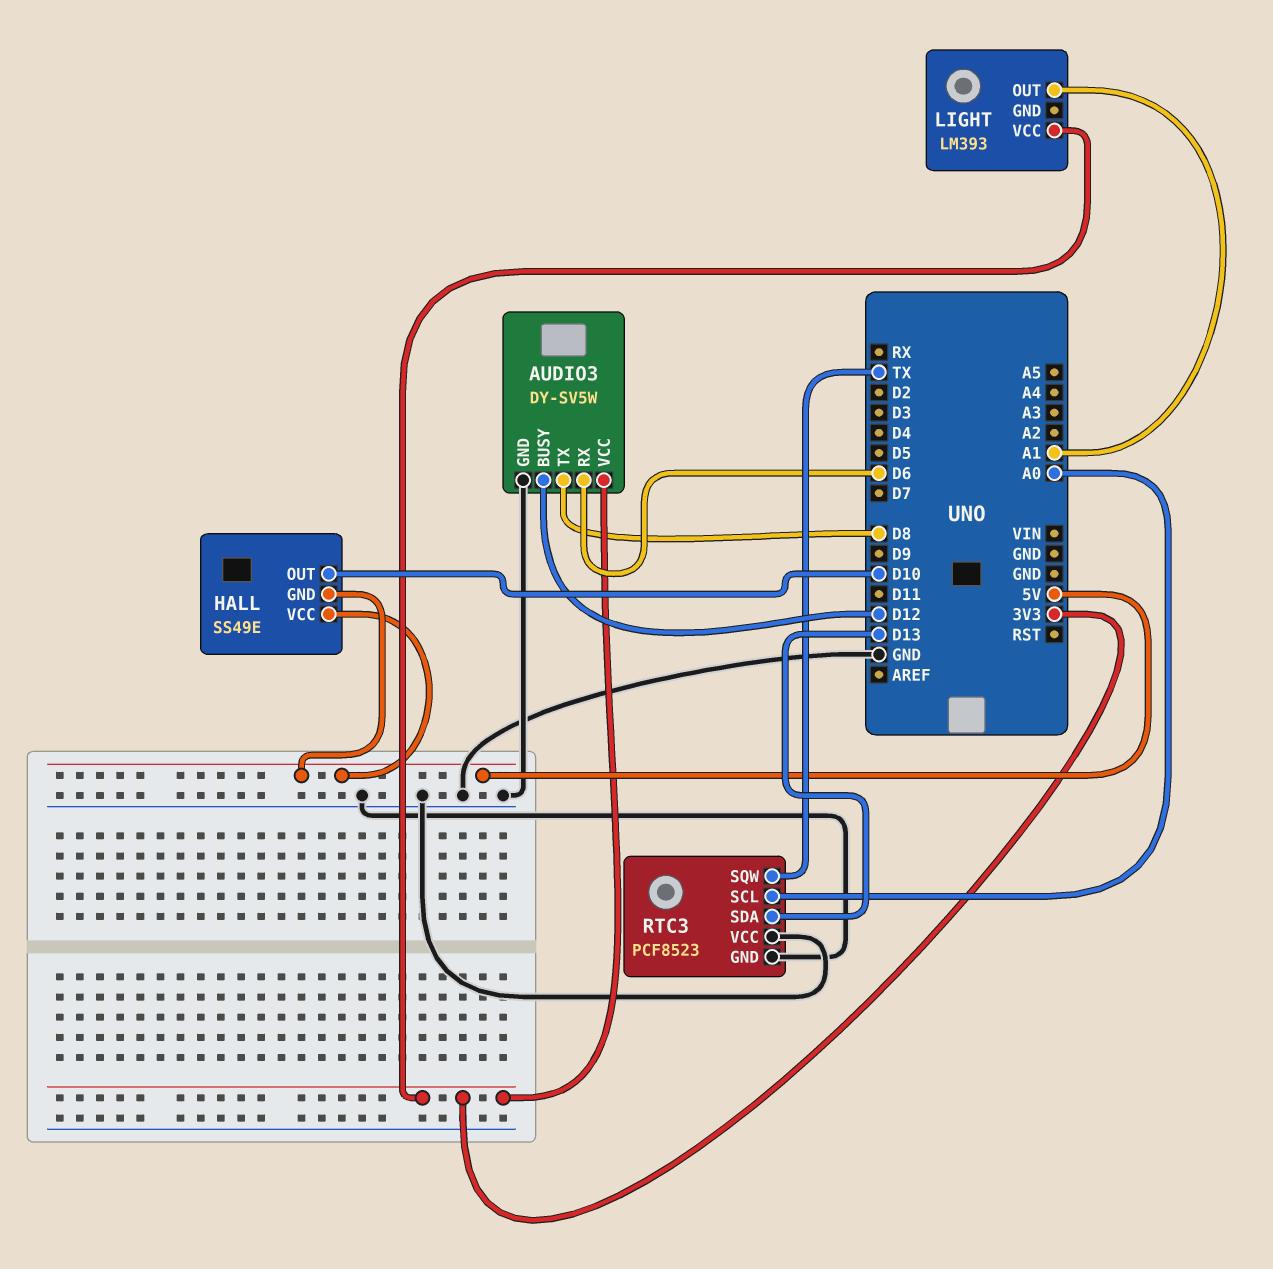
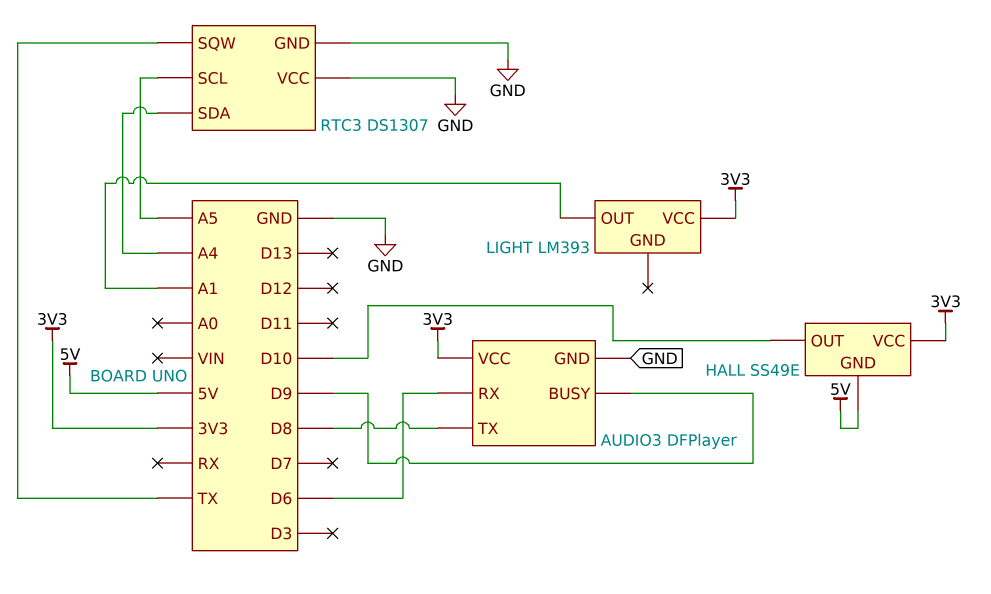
AUDIO3: DY-SV5W -> DFPlayer
AUDIO3 pin BUSY: D12 -> D9
HALL pin VCC: 5V -> 3V3
RTC3: PCF8523 -> DS1307
RTC3 pin SCL: A0 -> A5
RTC3 pin SDA: D13 -> A4

